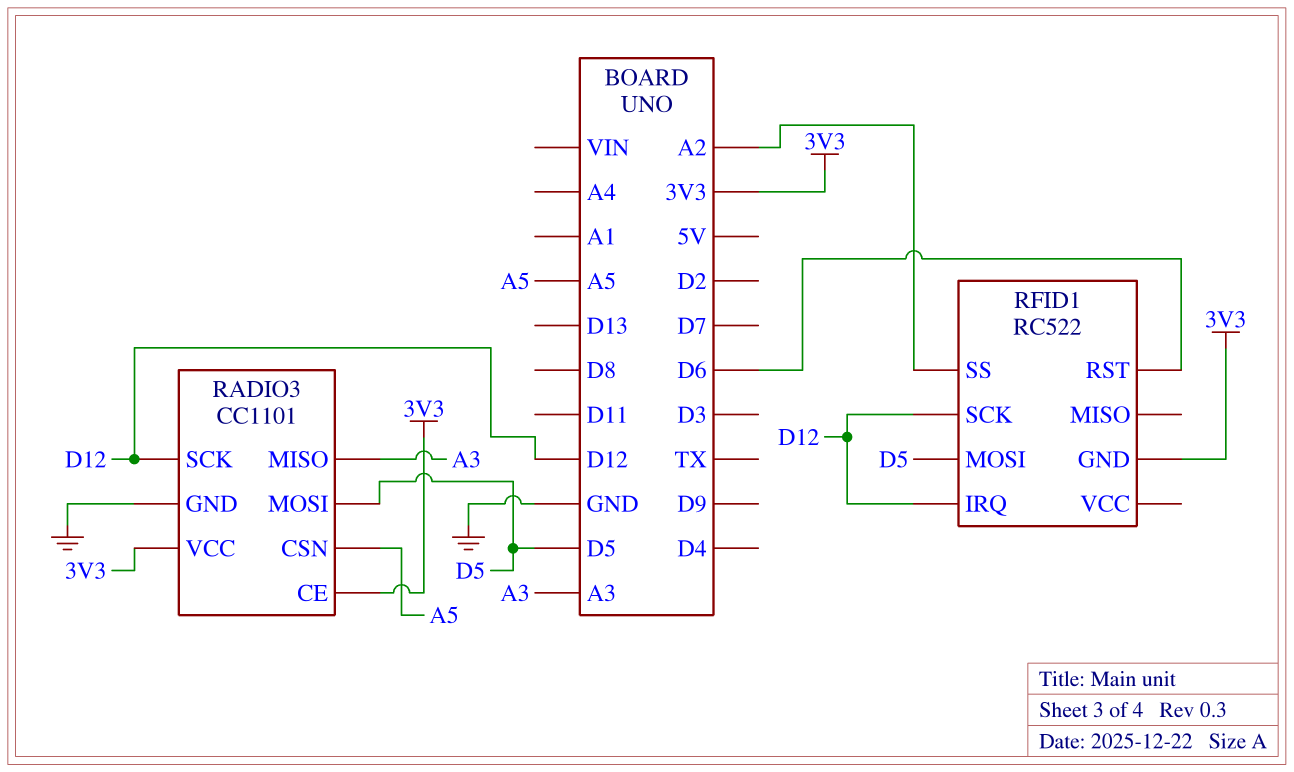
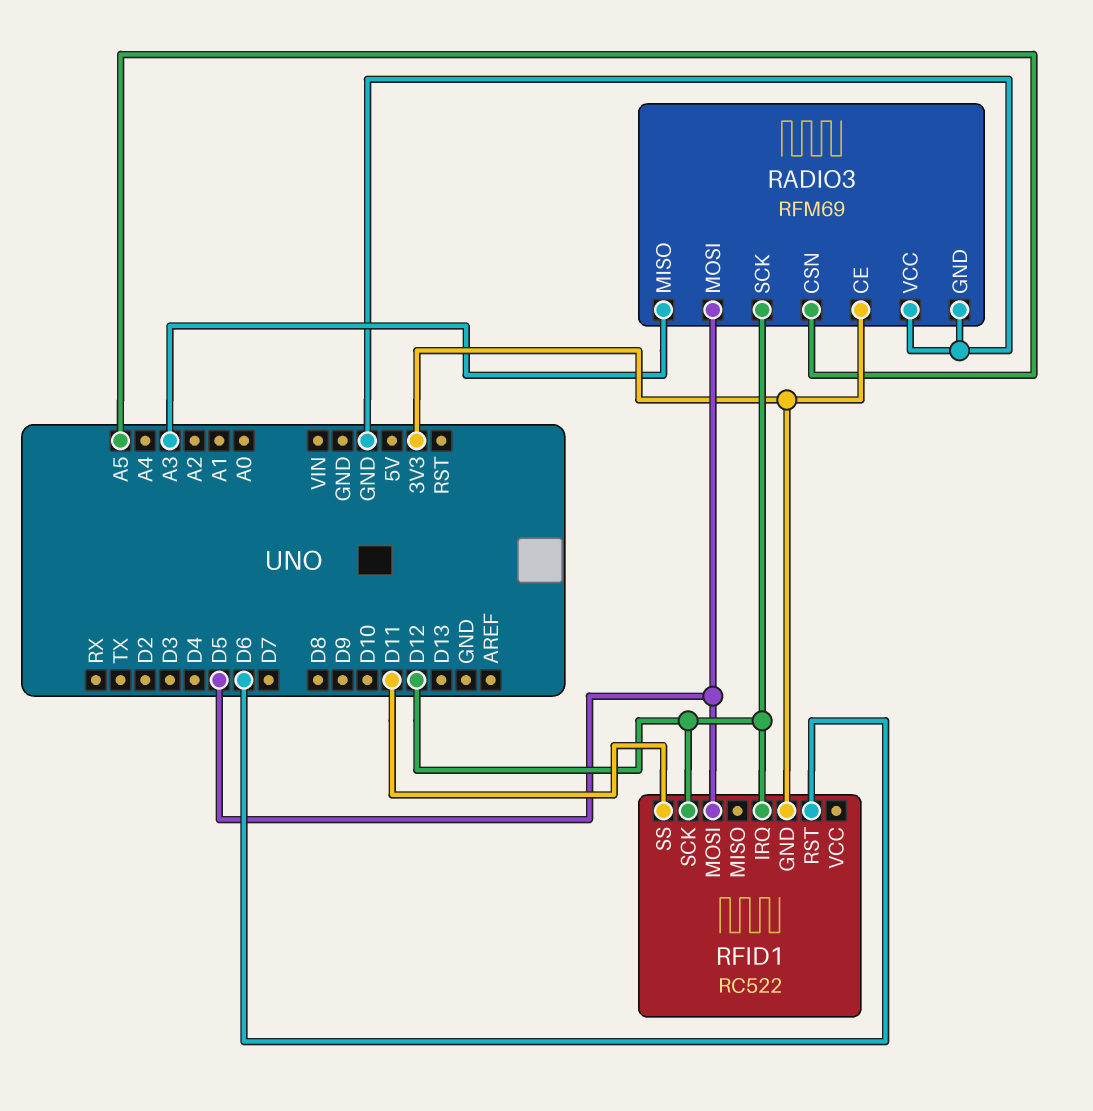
RADIO3: CC1101 -> RFM69
RADIO3 pin VCC: 3V3 -> GND
RFID1 pin SS: A2 -> D11

